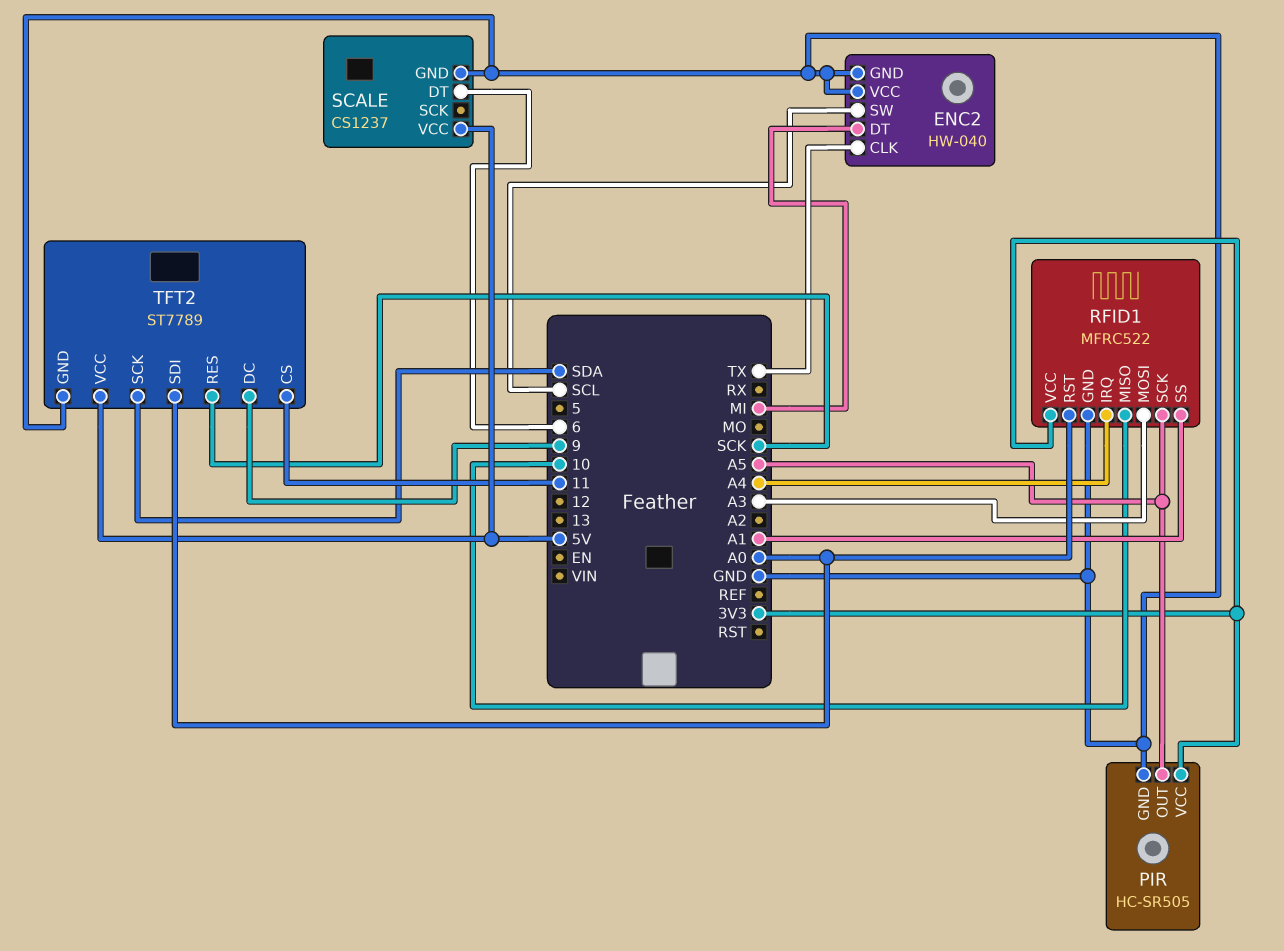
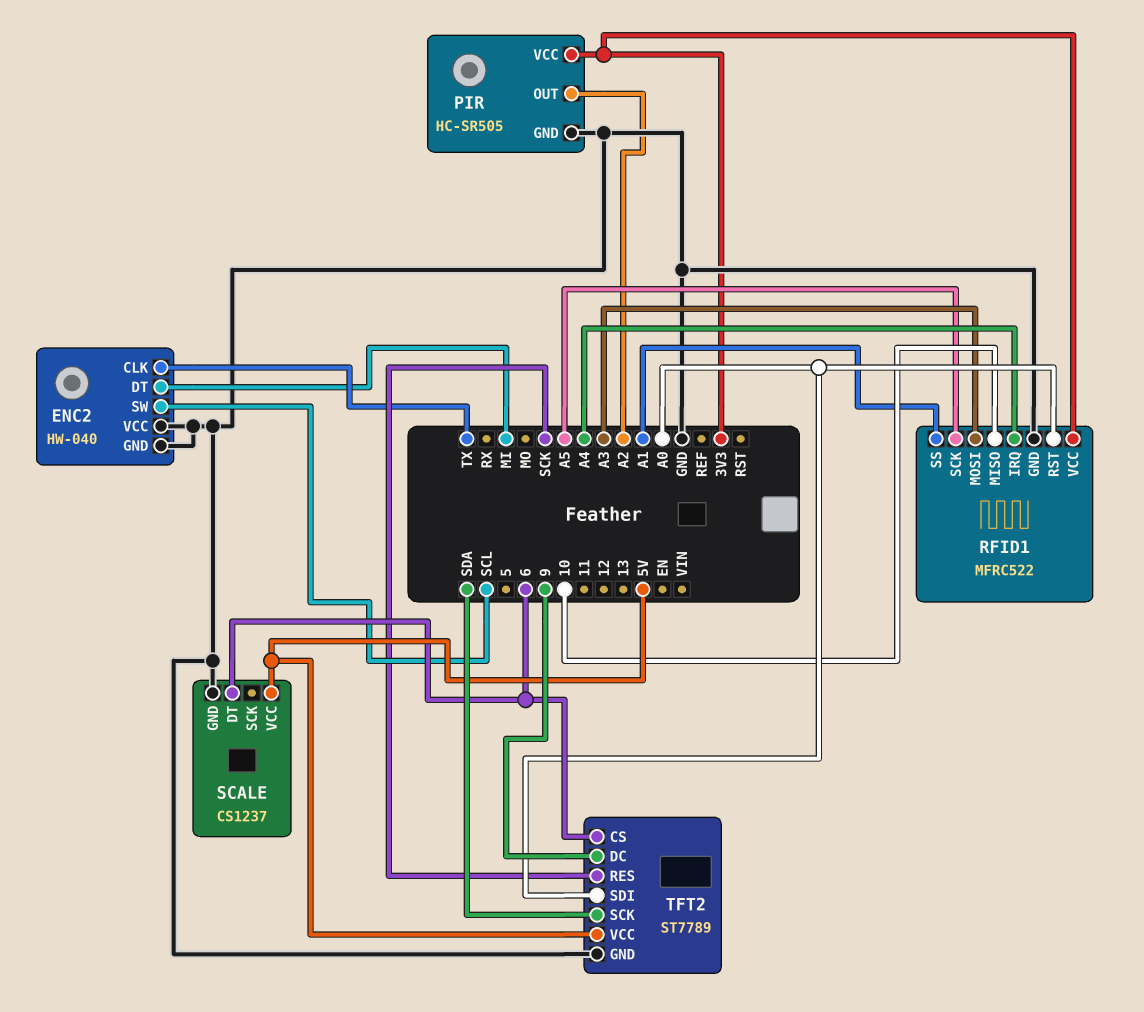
PIR pin OUT: A5 -> A2
TFT2 pin CS: 11 -> 6

